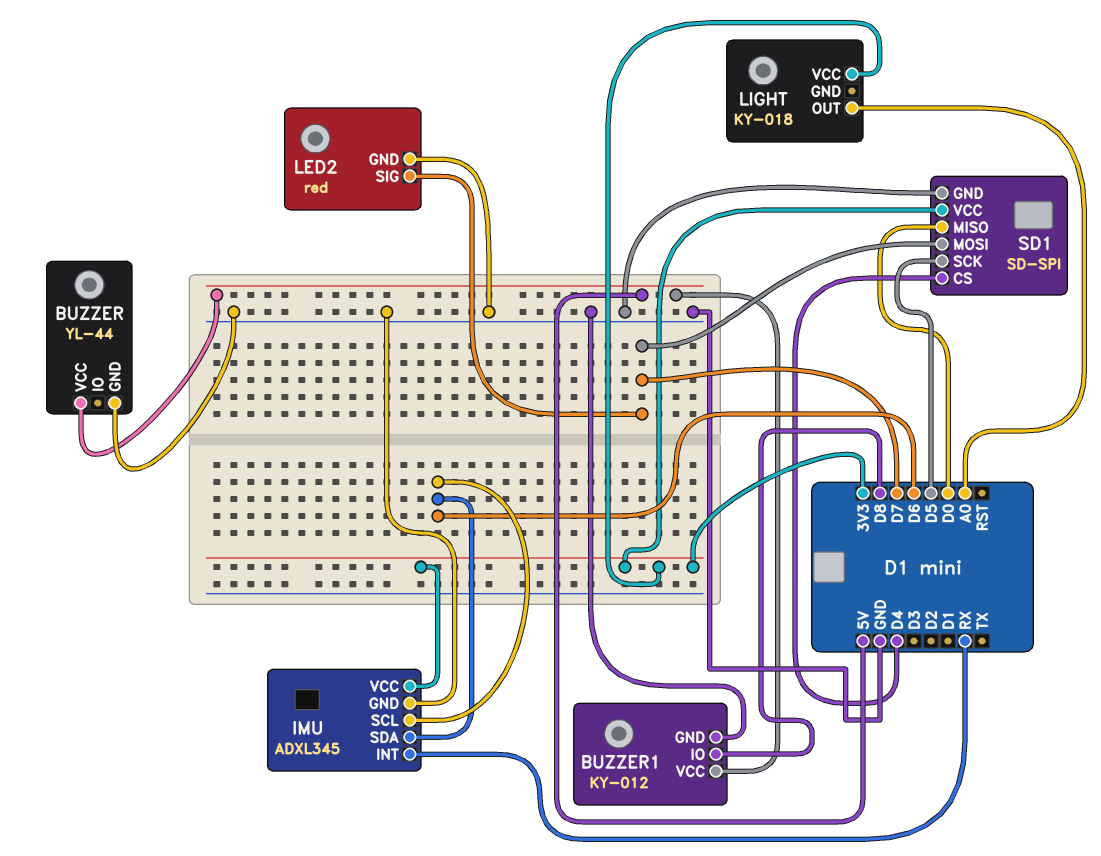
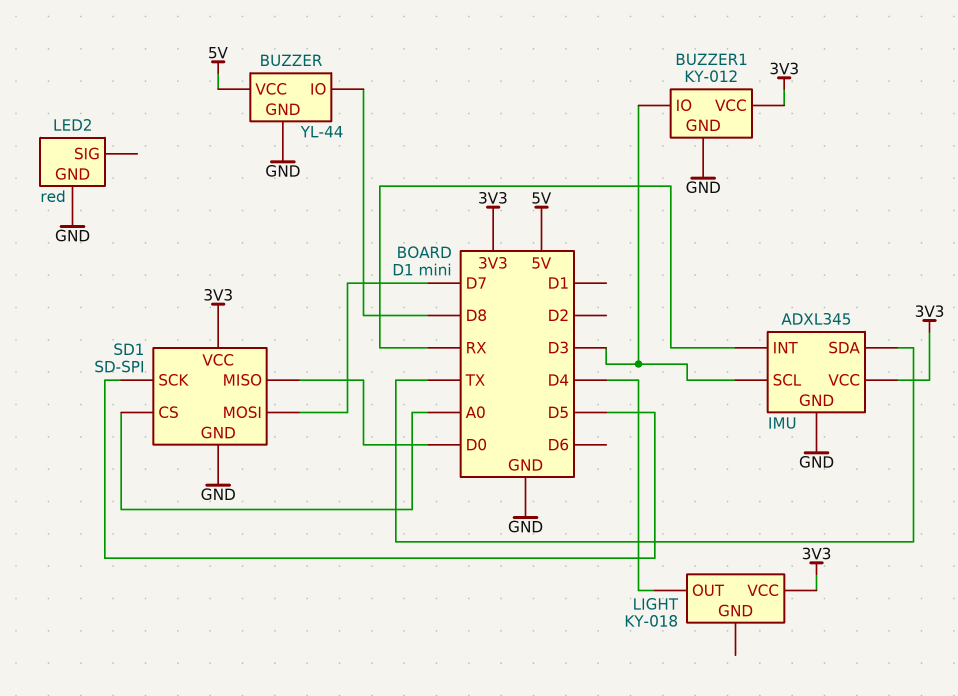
BUZZER pin IO: none -> D8
BUZZER1 pin IO: D8 -> D3
BUZZER1 pin VCC: 5V -> 3V3
IMU pin SCL: D6 -> D3
IMU pin SDA: D6 -> TX
LED2 pin SIG: D7 -> none
LIGHT pin OUT: A0 -> D4
SD1 pin CS: D4 -> A0

